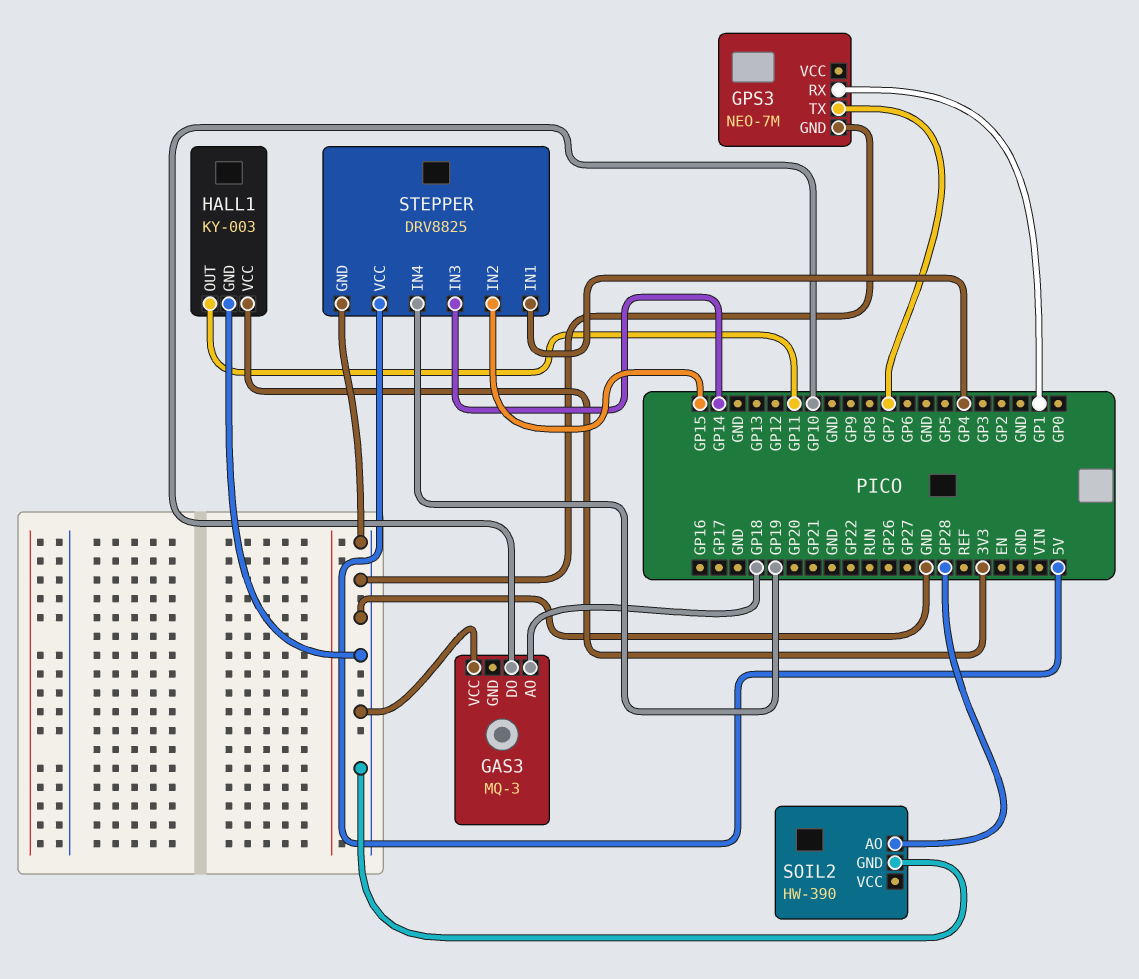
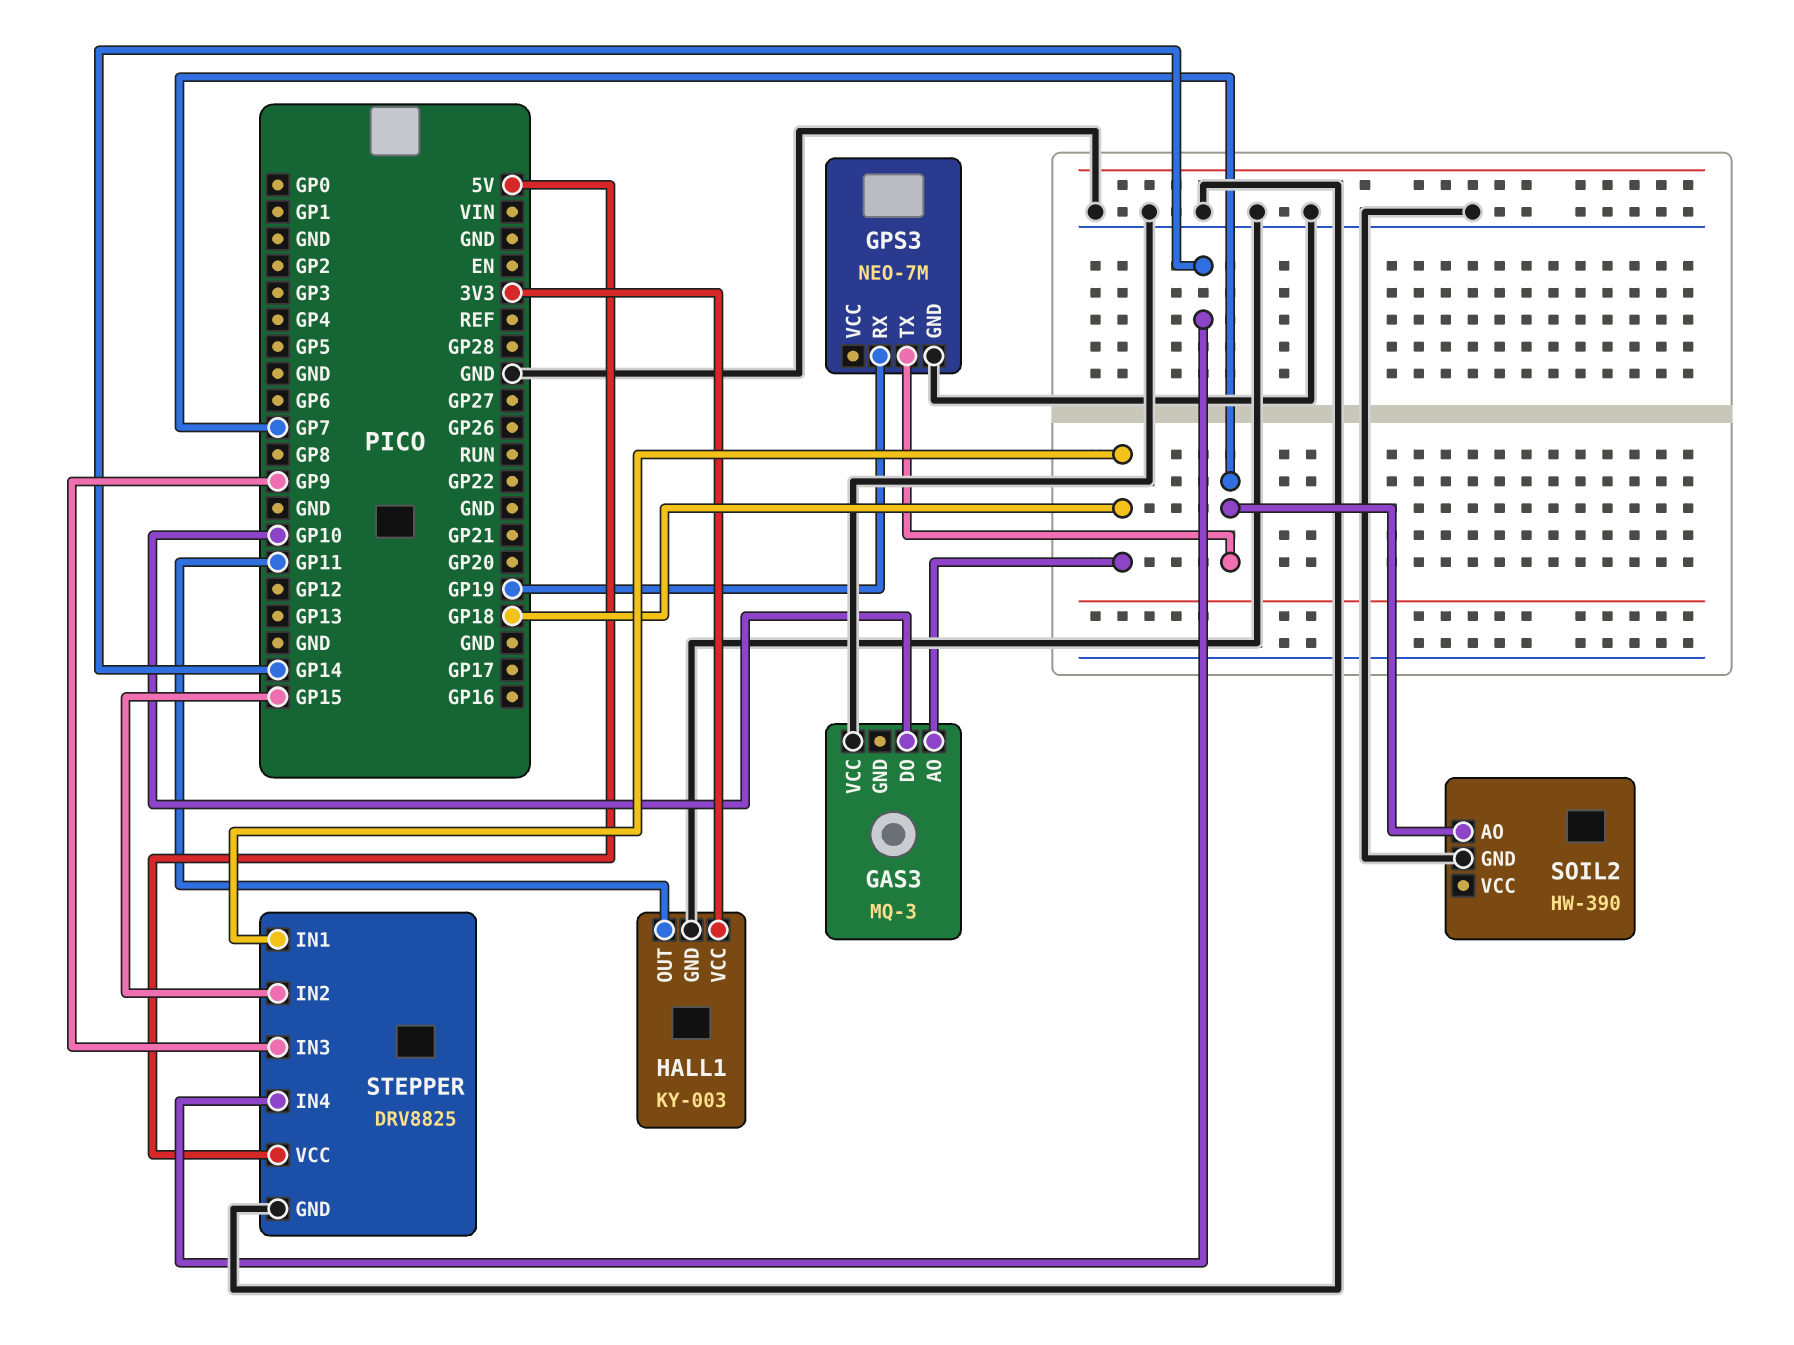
GPS3 pin RX: GP1 -> GP19
SOIL2 pin AO: GP28 -> GP7
STEPPER pin IN1: GP4 -> GP18
STEPPER pin IN3: GP14 -> GP9
STEPPER pin IN4: GP19 -> GP14

